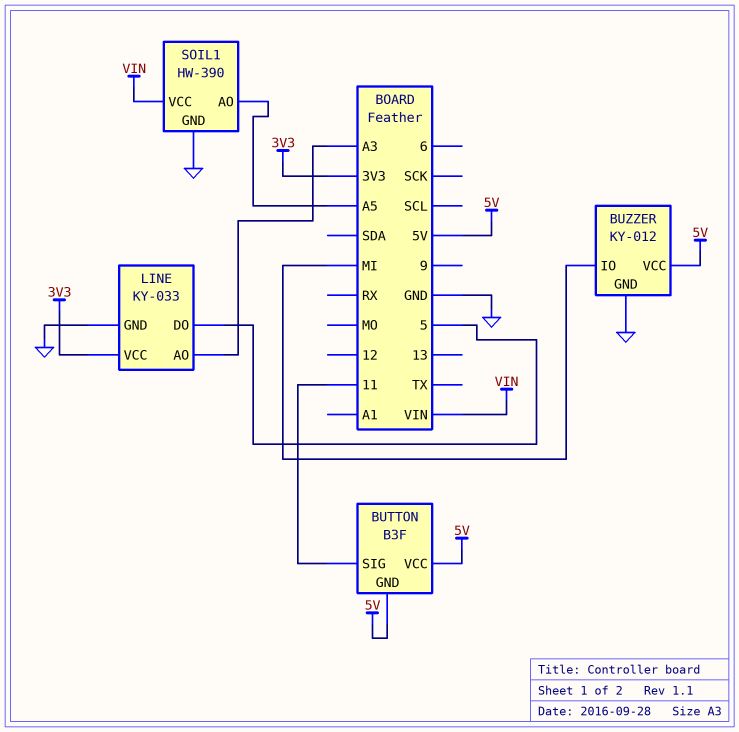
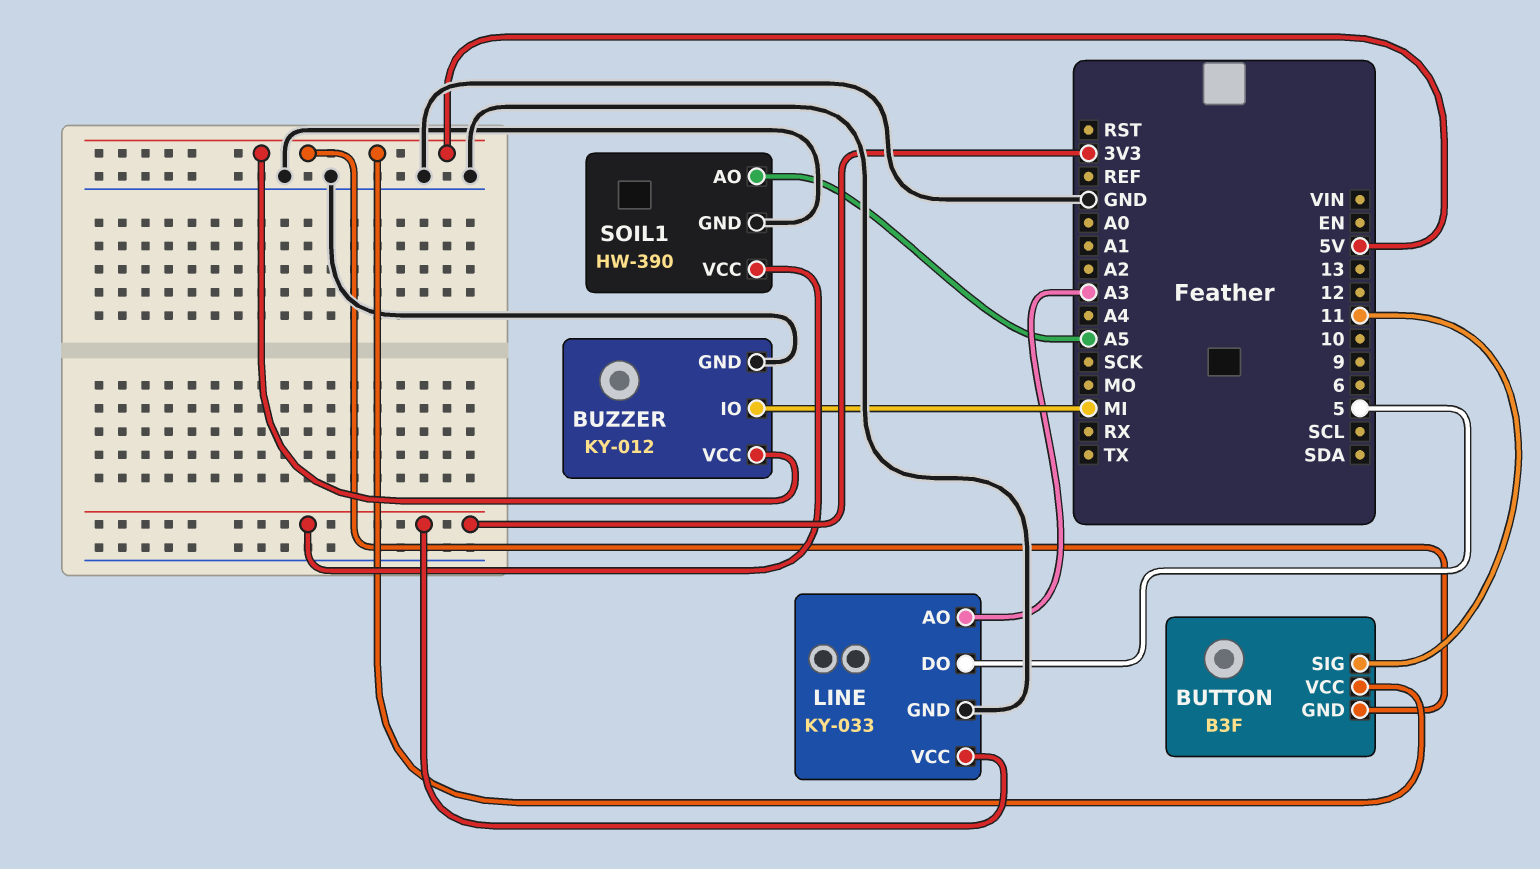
SOIL1 pin VCC: VIN -> 3V3

